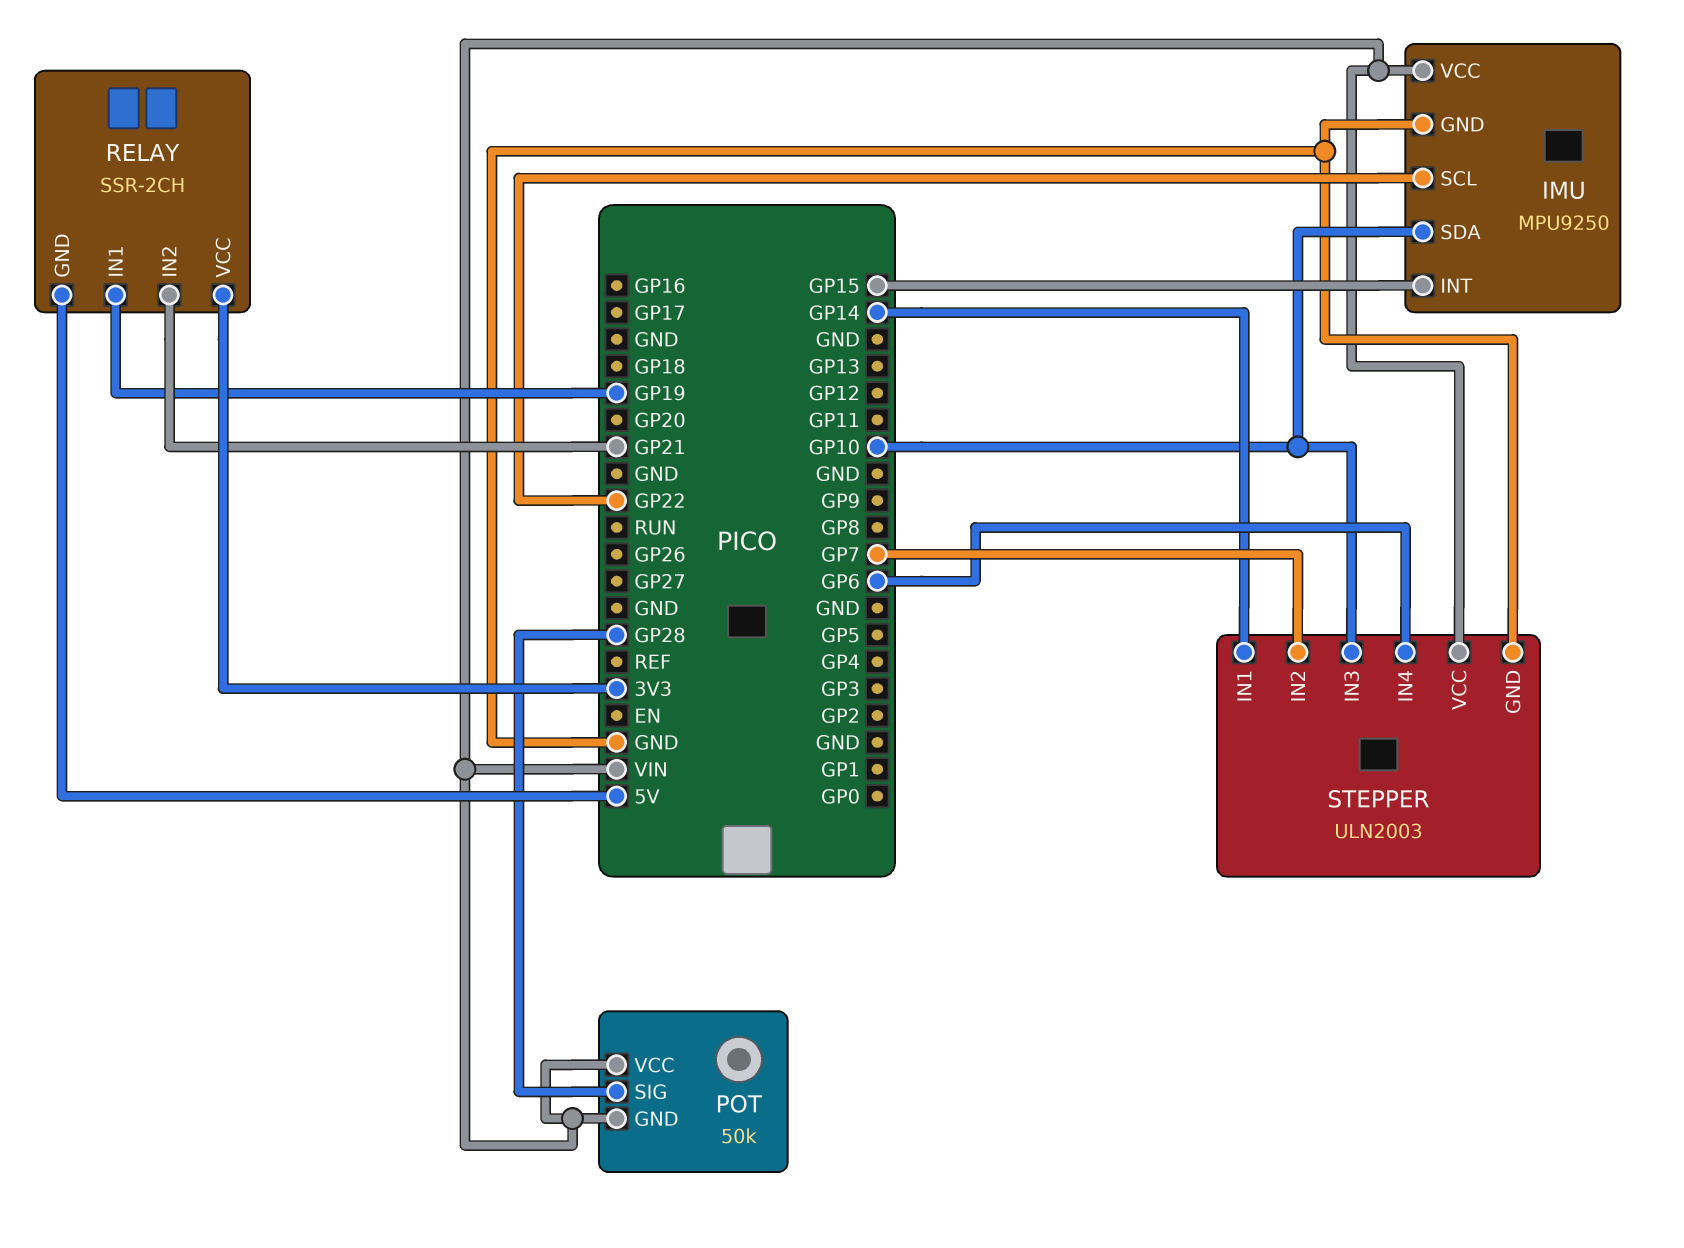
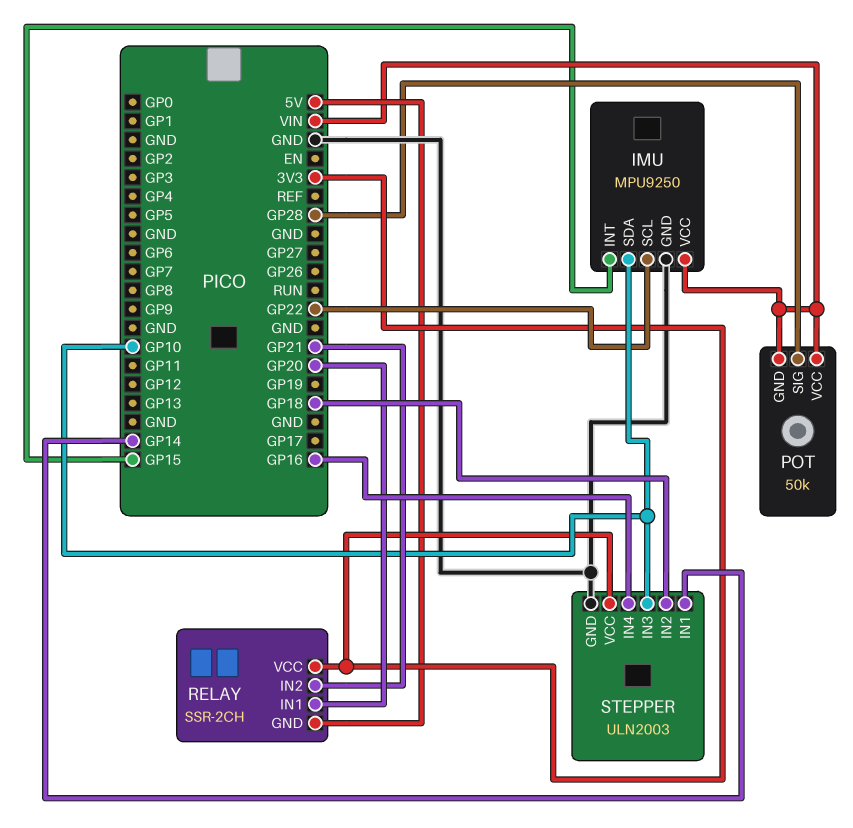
RELAY pin IN1: GP19 -> GP20
STEPPER pin IN2: GP7 -> GP18
STEPPER pin IN4: GP6 -> GP16
STEPPER pin VCC: VIN -> 3V3

